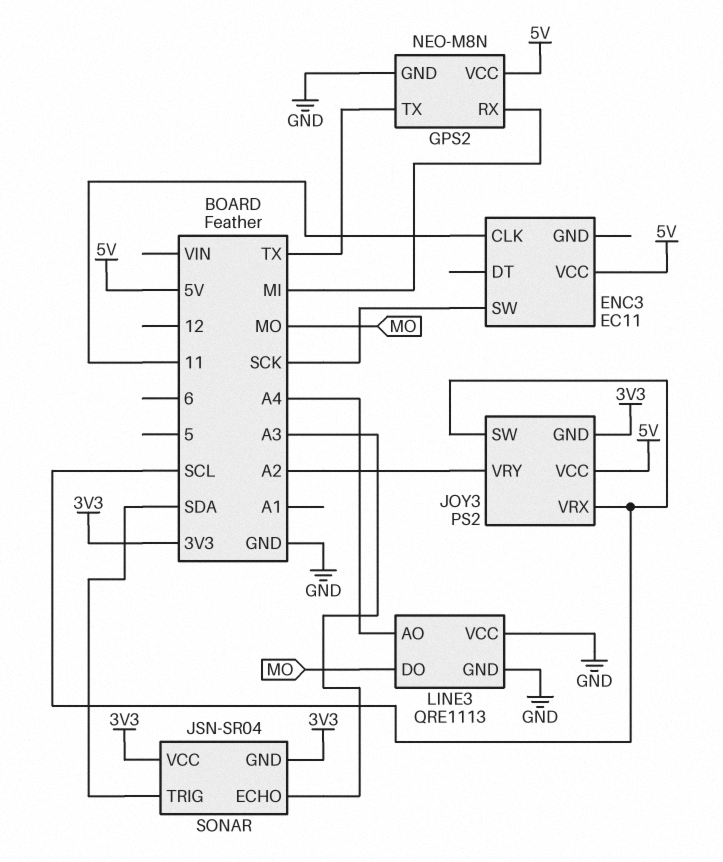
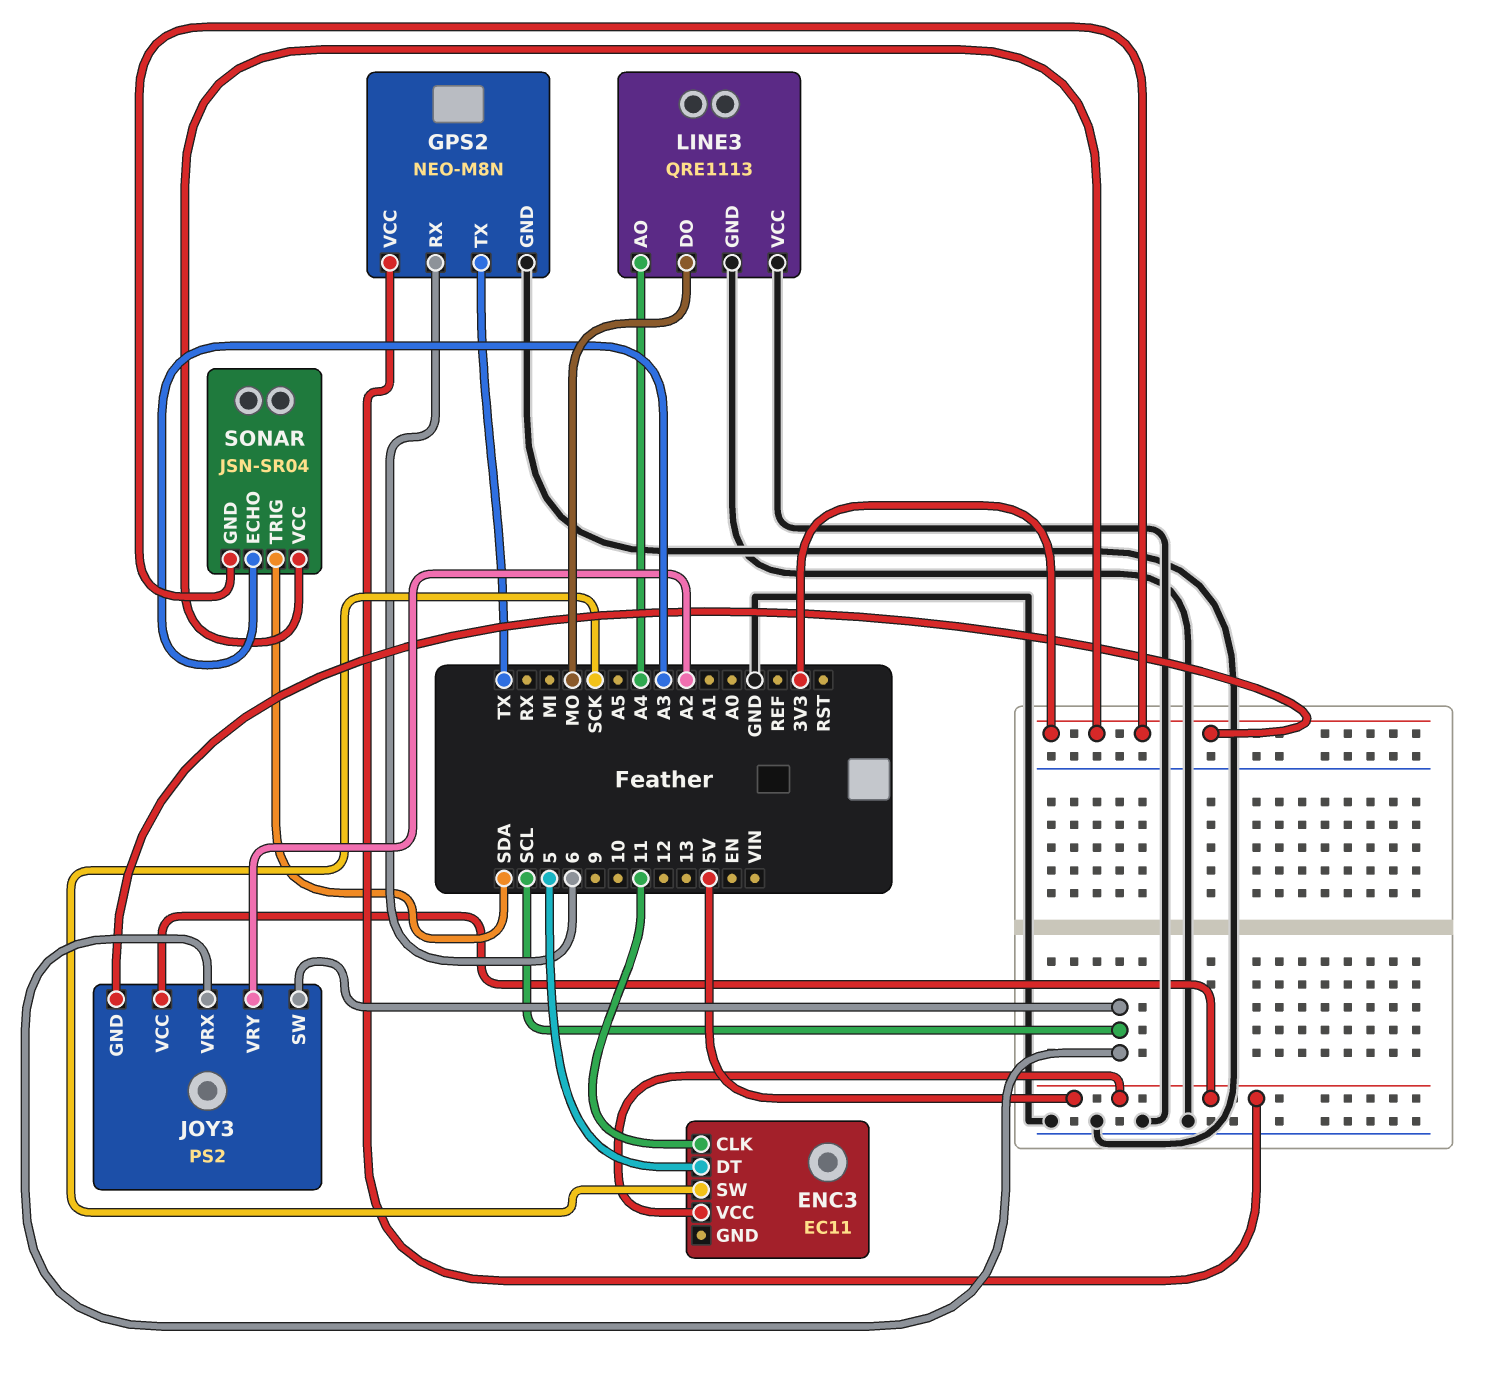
ENC3 pin DT: none -> 5
GPS2 pin RX: MI -> 6

